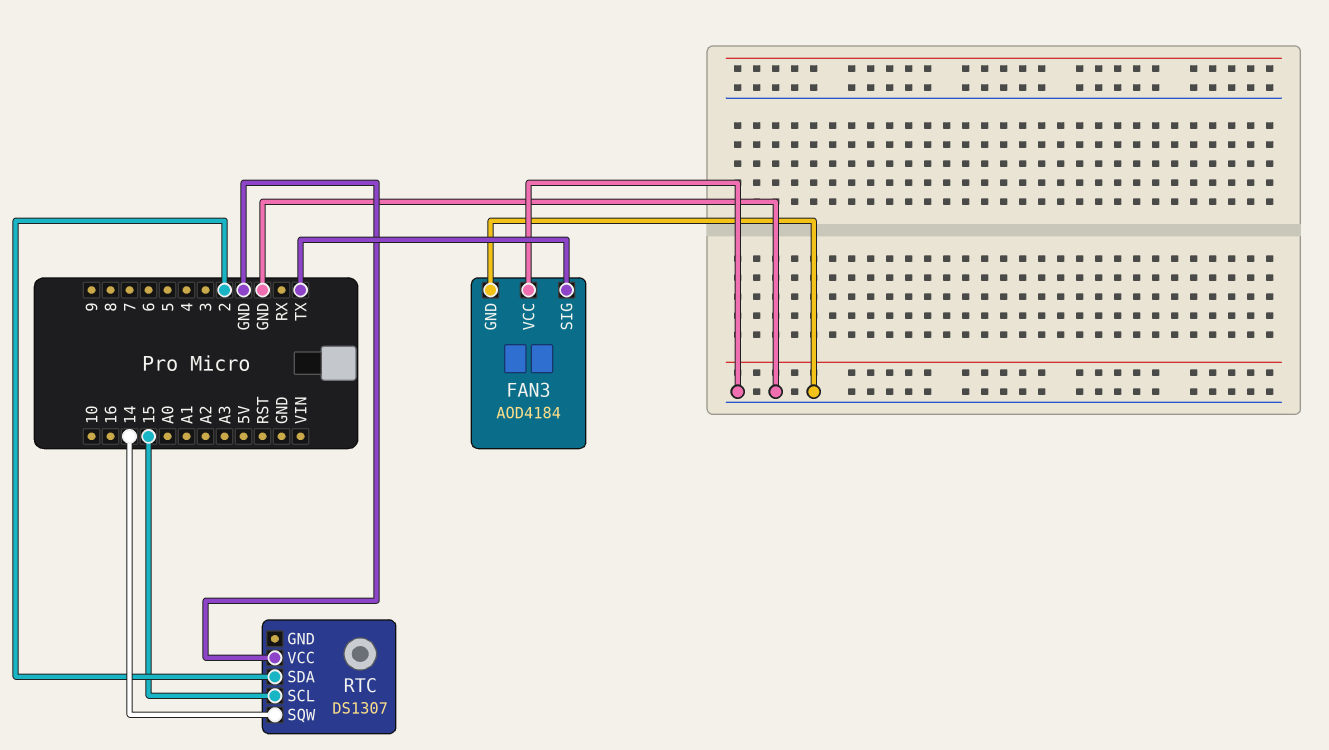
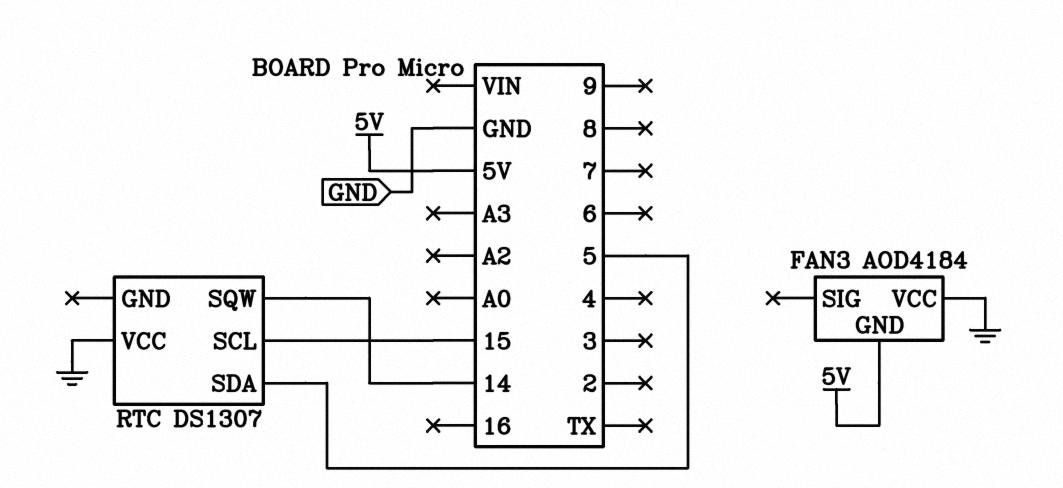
FAN3 pin GND: GND -> 5V
FAN3 pin SIG: TX -> none
RTC pin SDA: 2 -> 5

